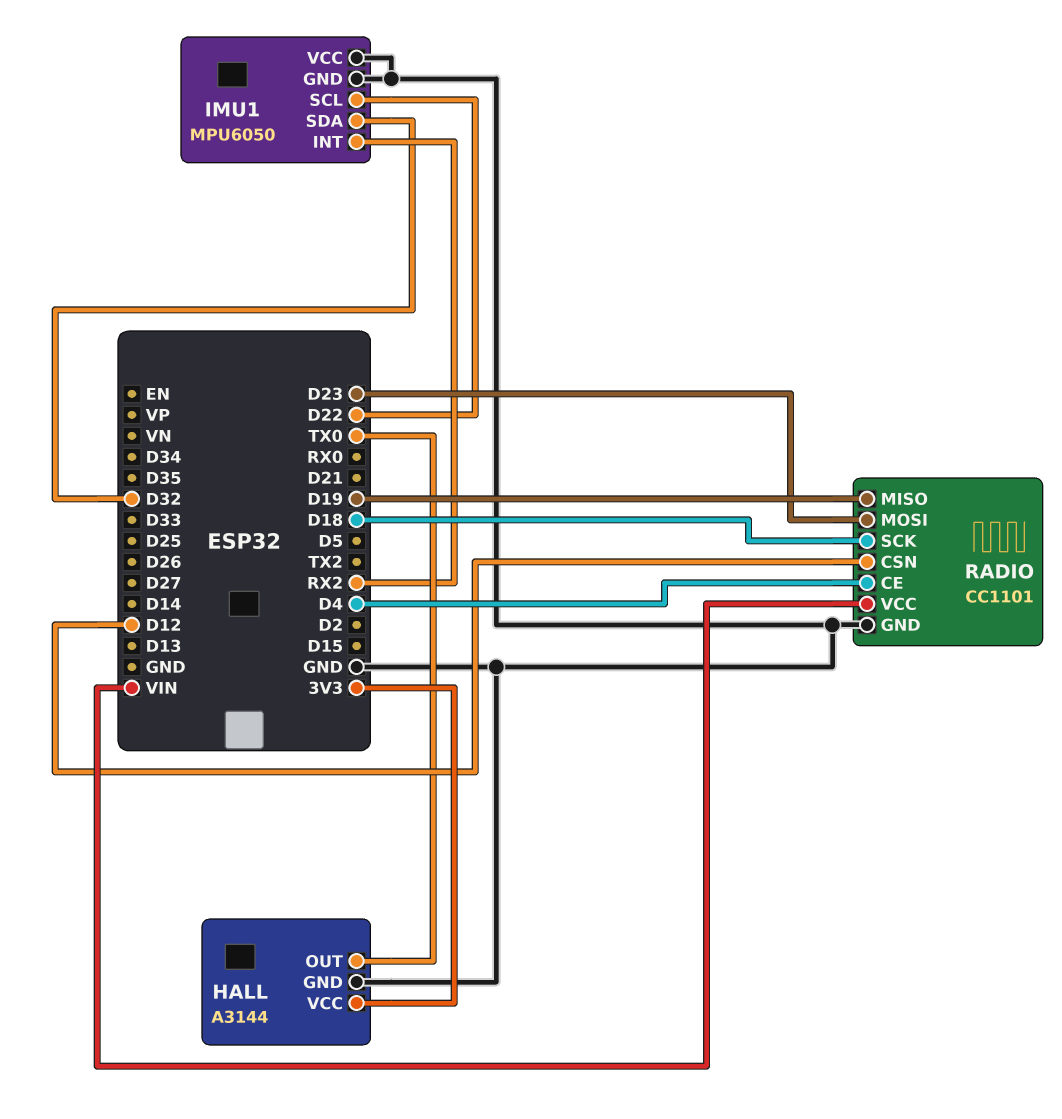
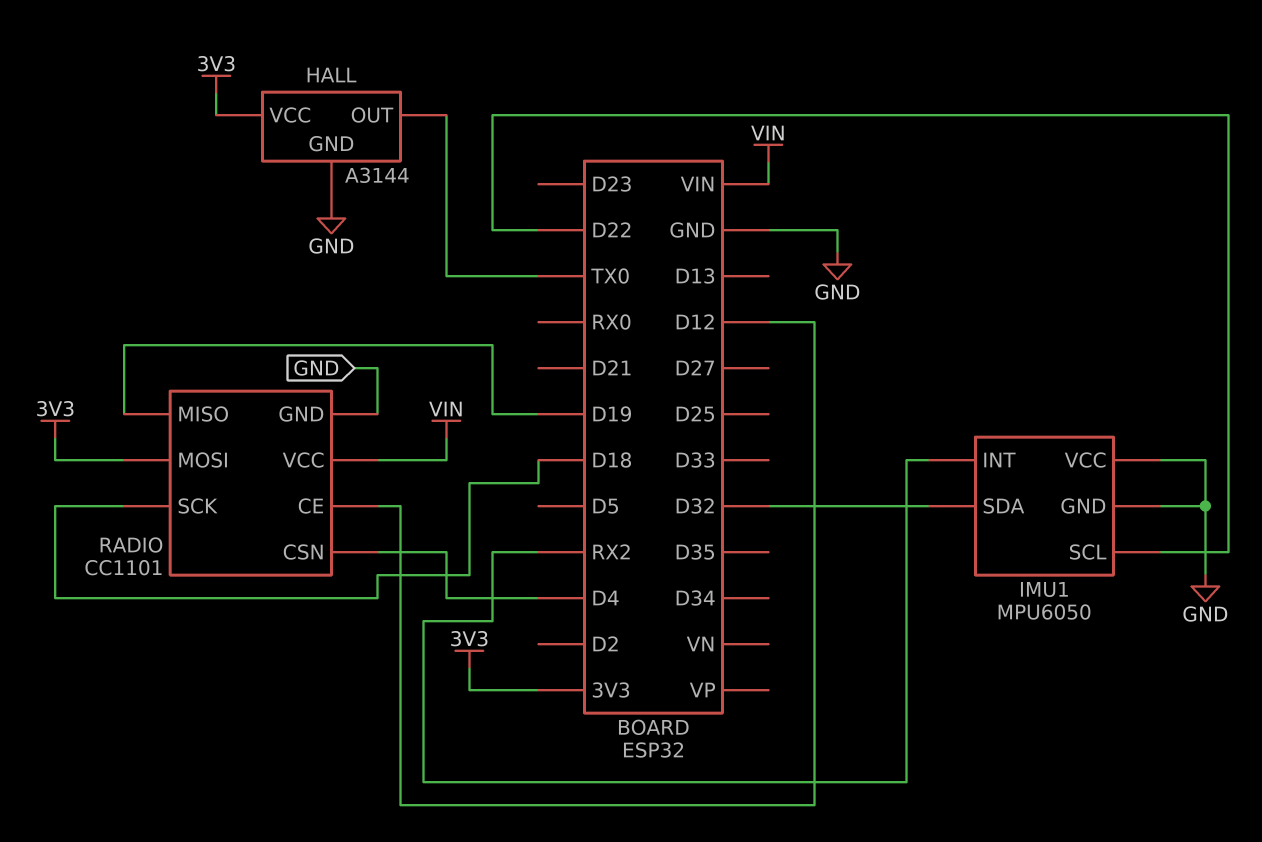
RADIO pin CE: D4 -> D12
RADIO pin CSN: D12 -> D4
RADIO pin MOSI: D23 -> 3V3

